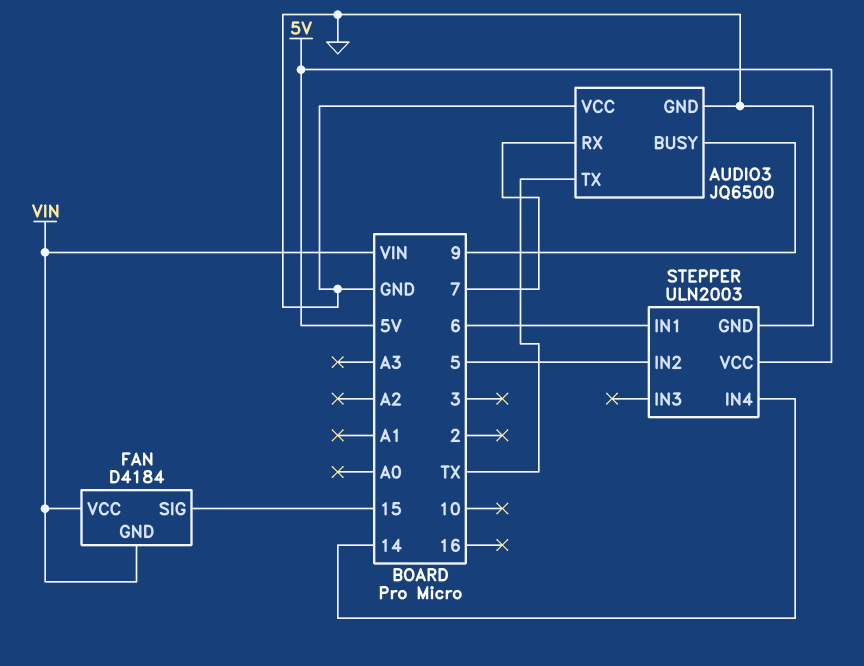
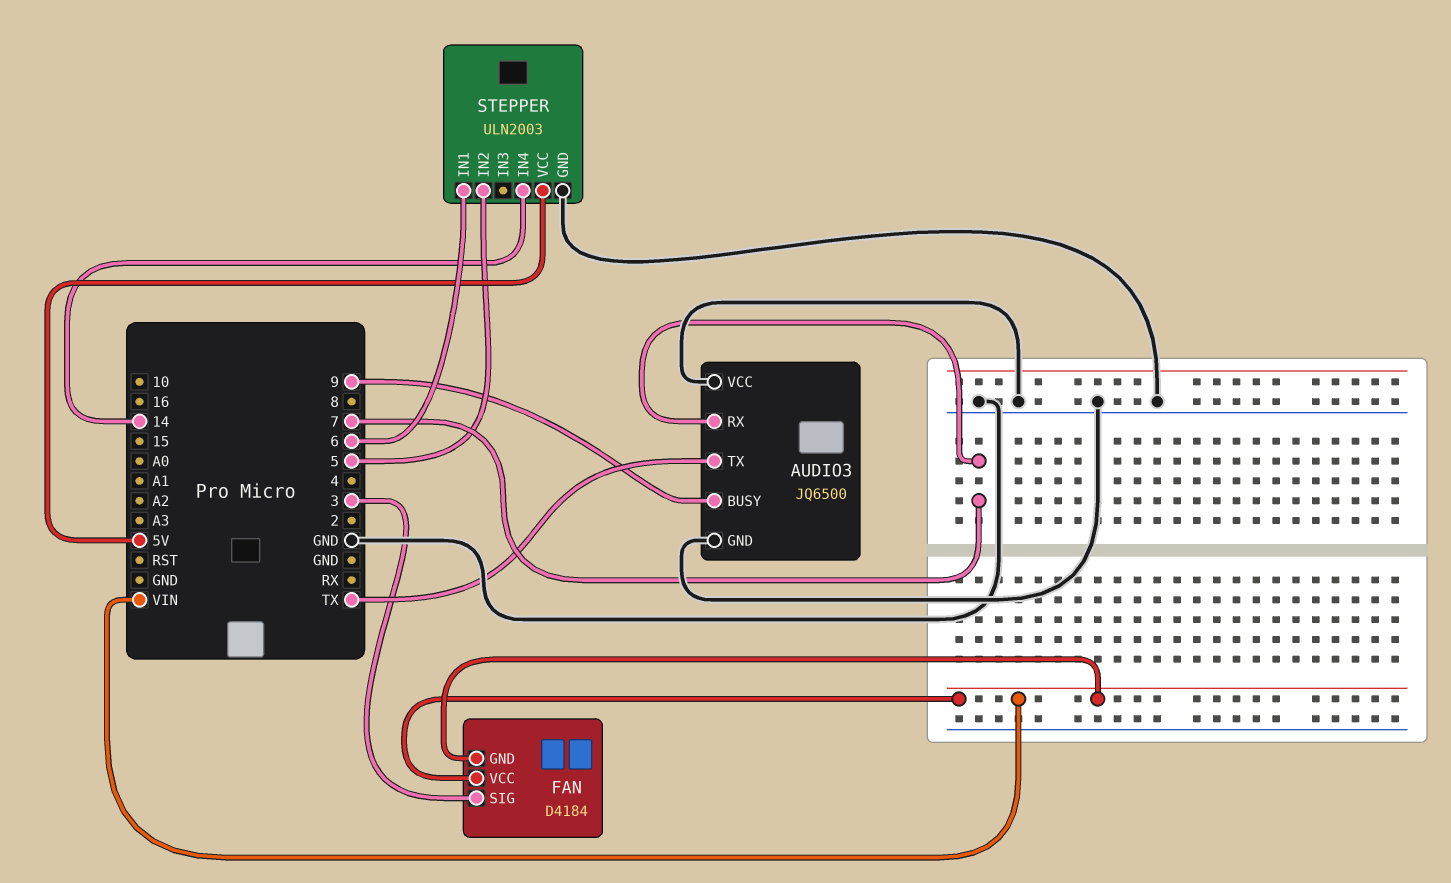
FAN pin SIG: 15 -> 3

